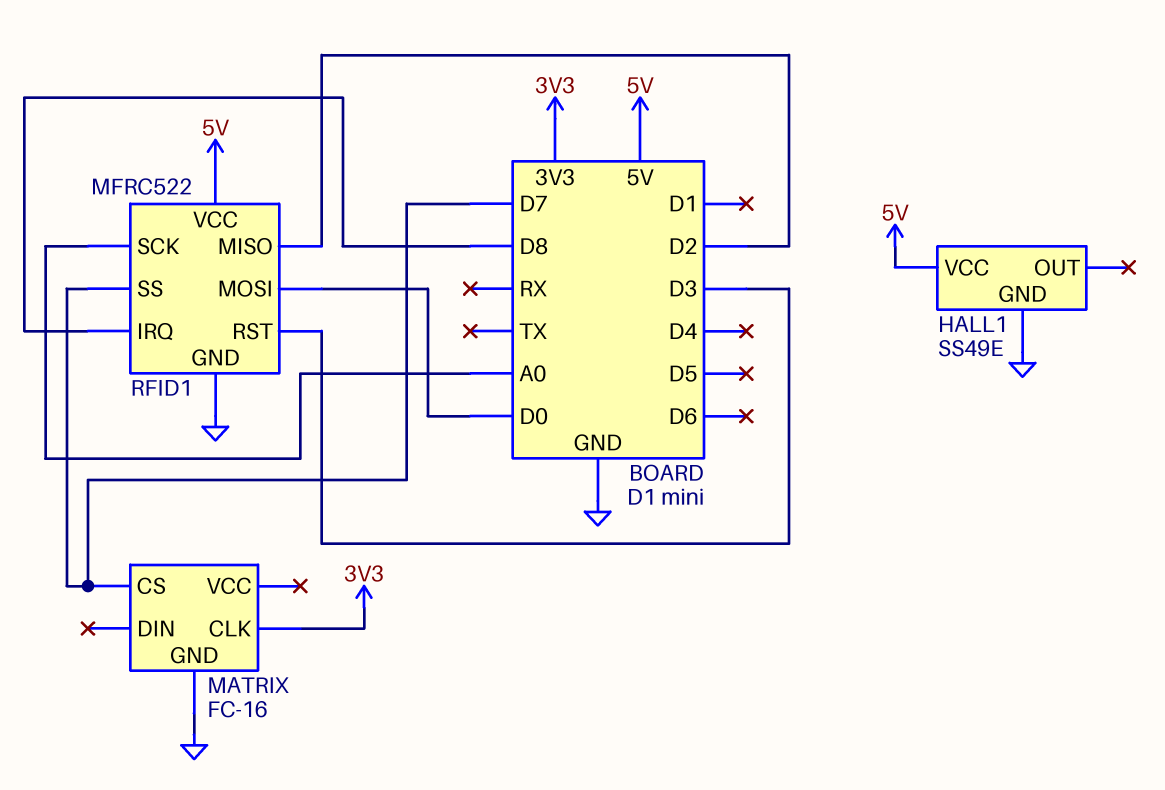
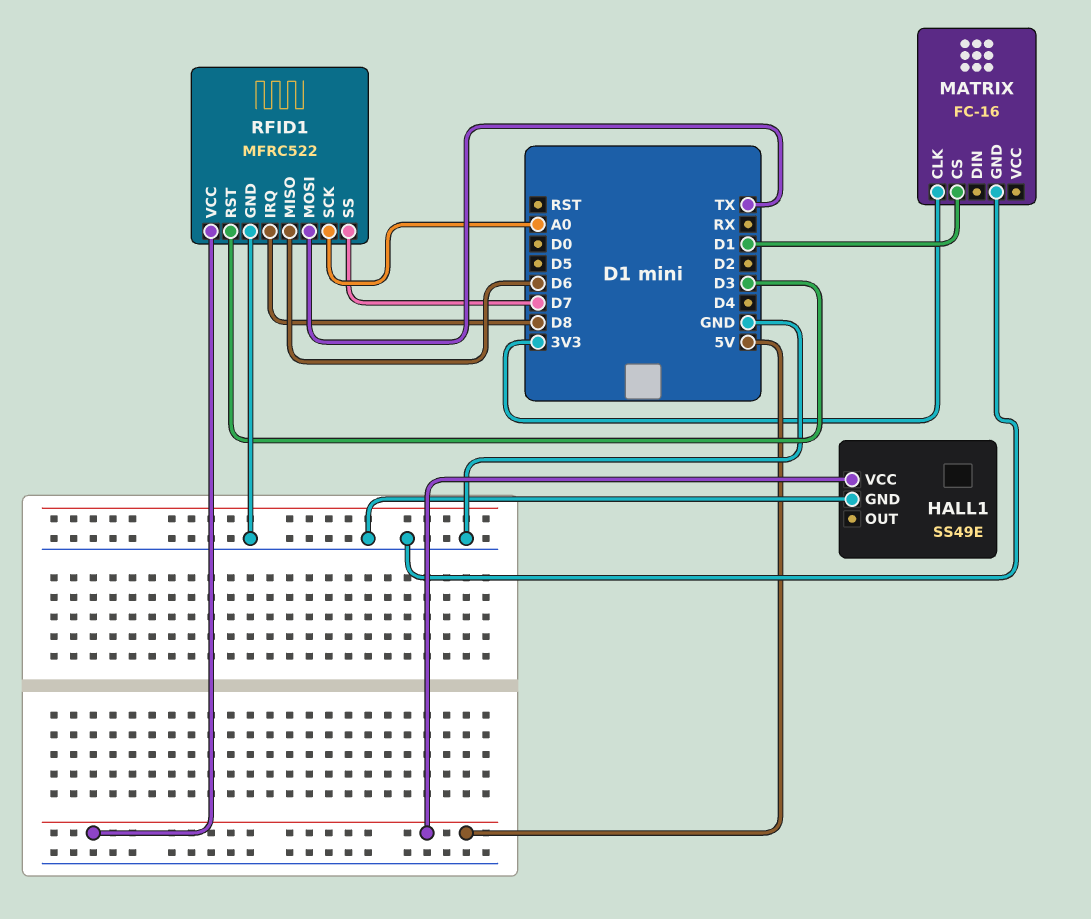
MATRIX pin CS: D7 -> D1
RFID1 pin MISO: D2 -> D6
RFID1 pin MOSI: D0 -> TX

